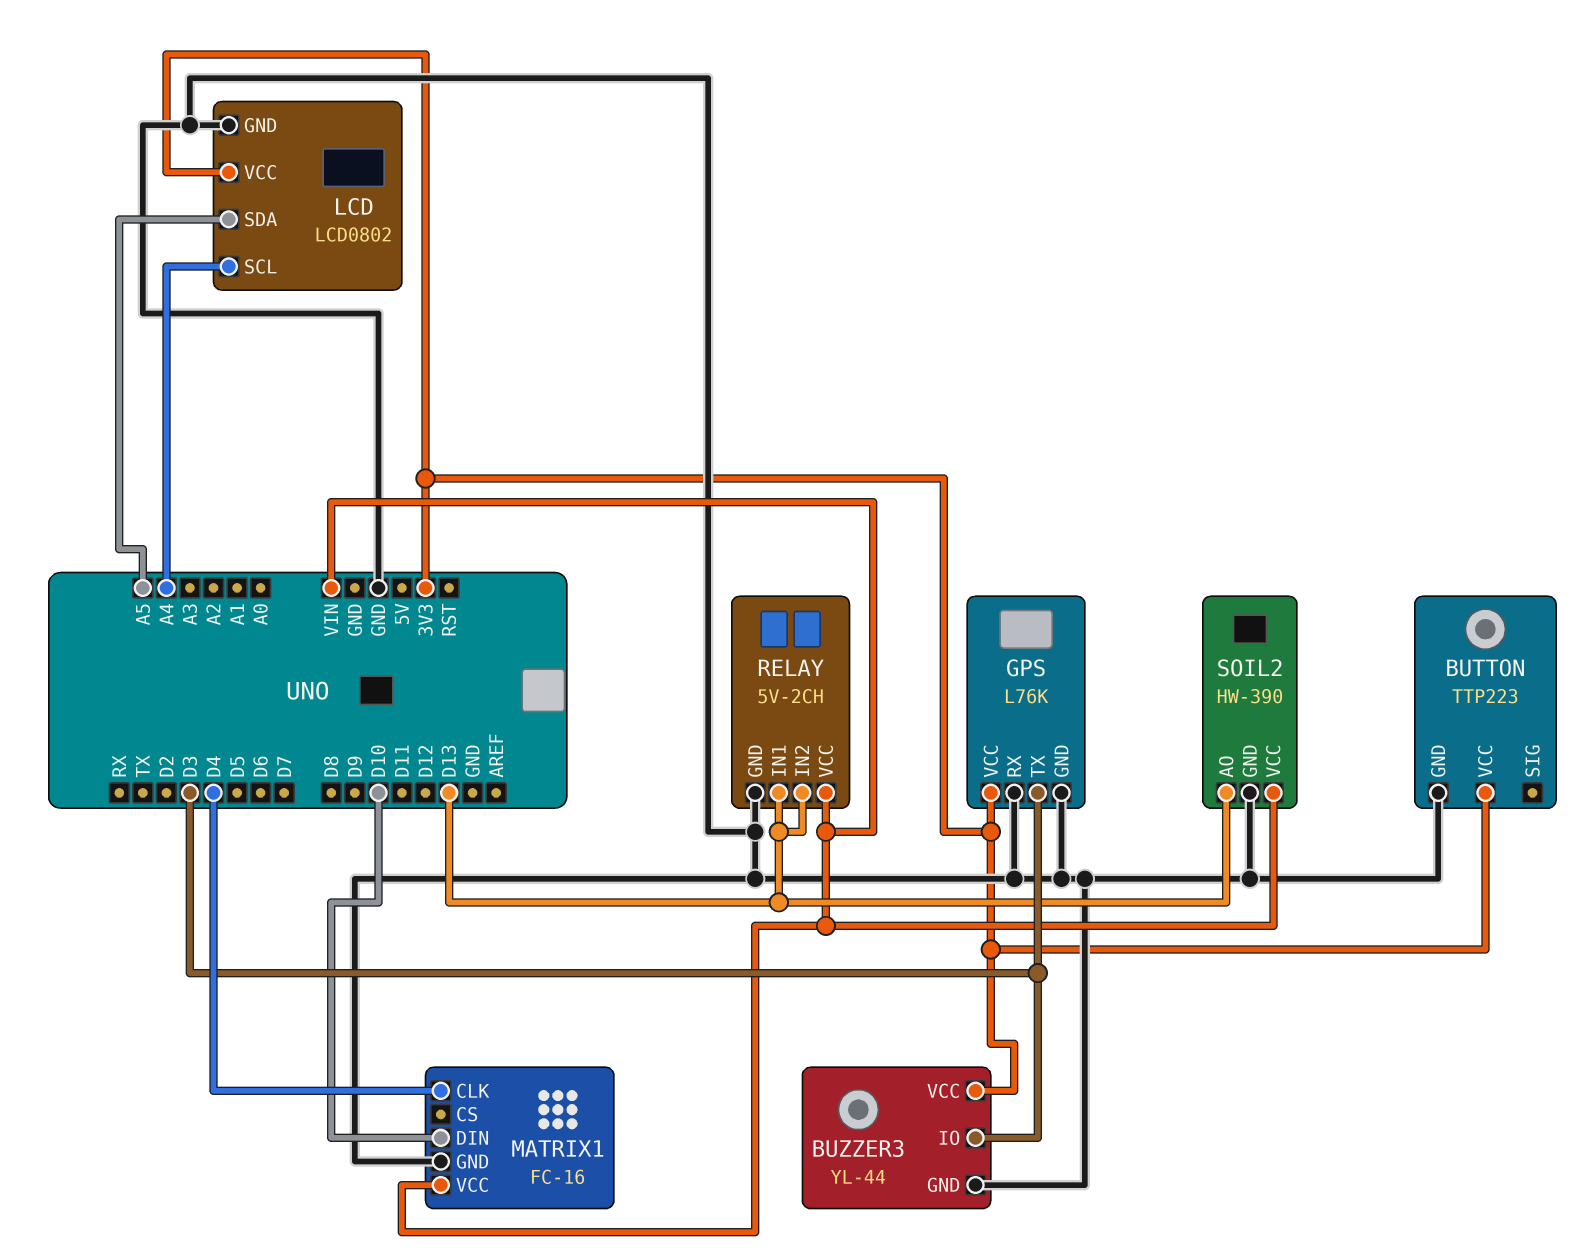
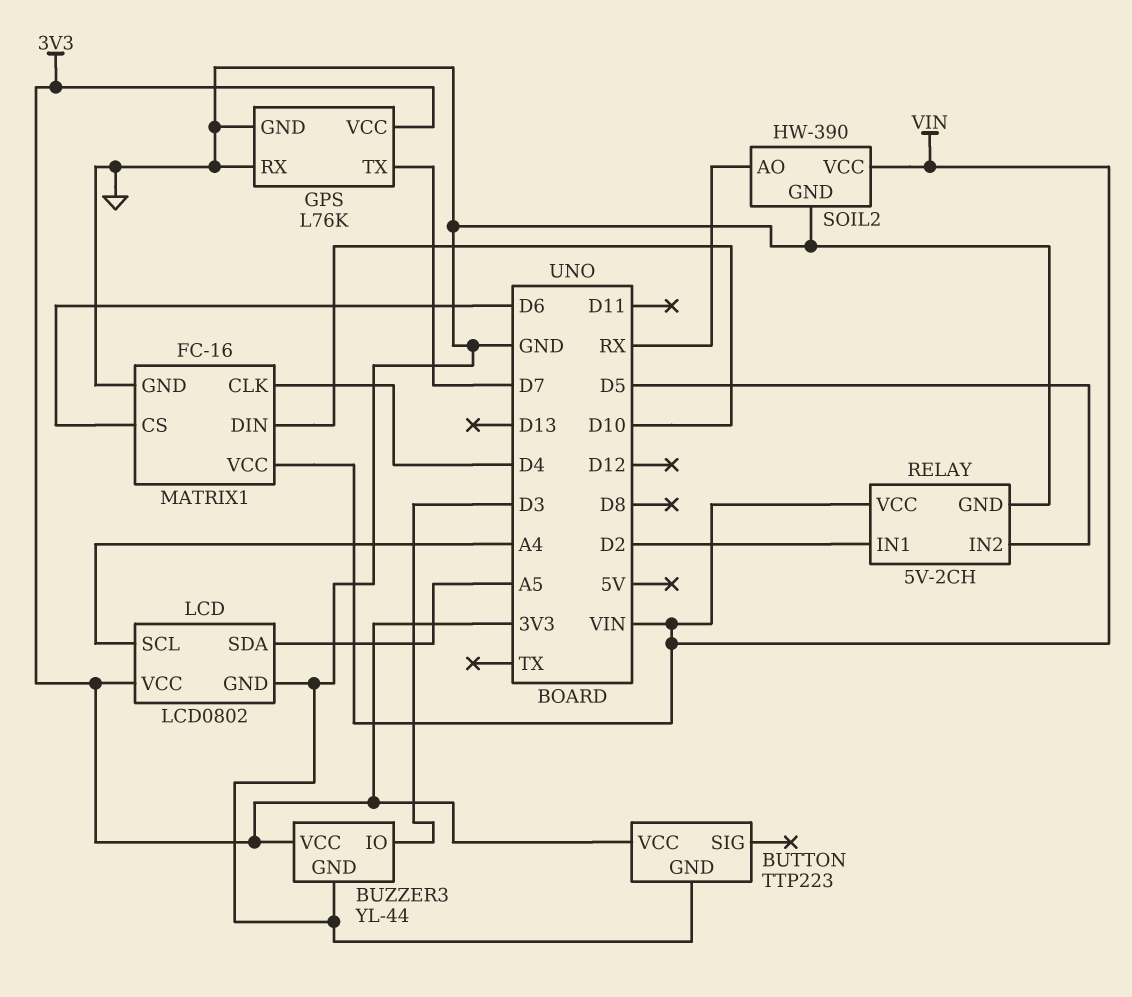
GPS pin TX: D3 -> D7
MATRIX1 pin CS: none -> D6
RELAY pin IN1: D13 -> D2
RELAY pin IN2: D13 -> D5
SOIL2 pin AO: D13 -> RX

